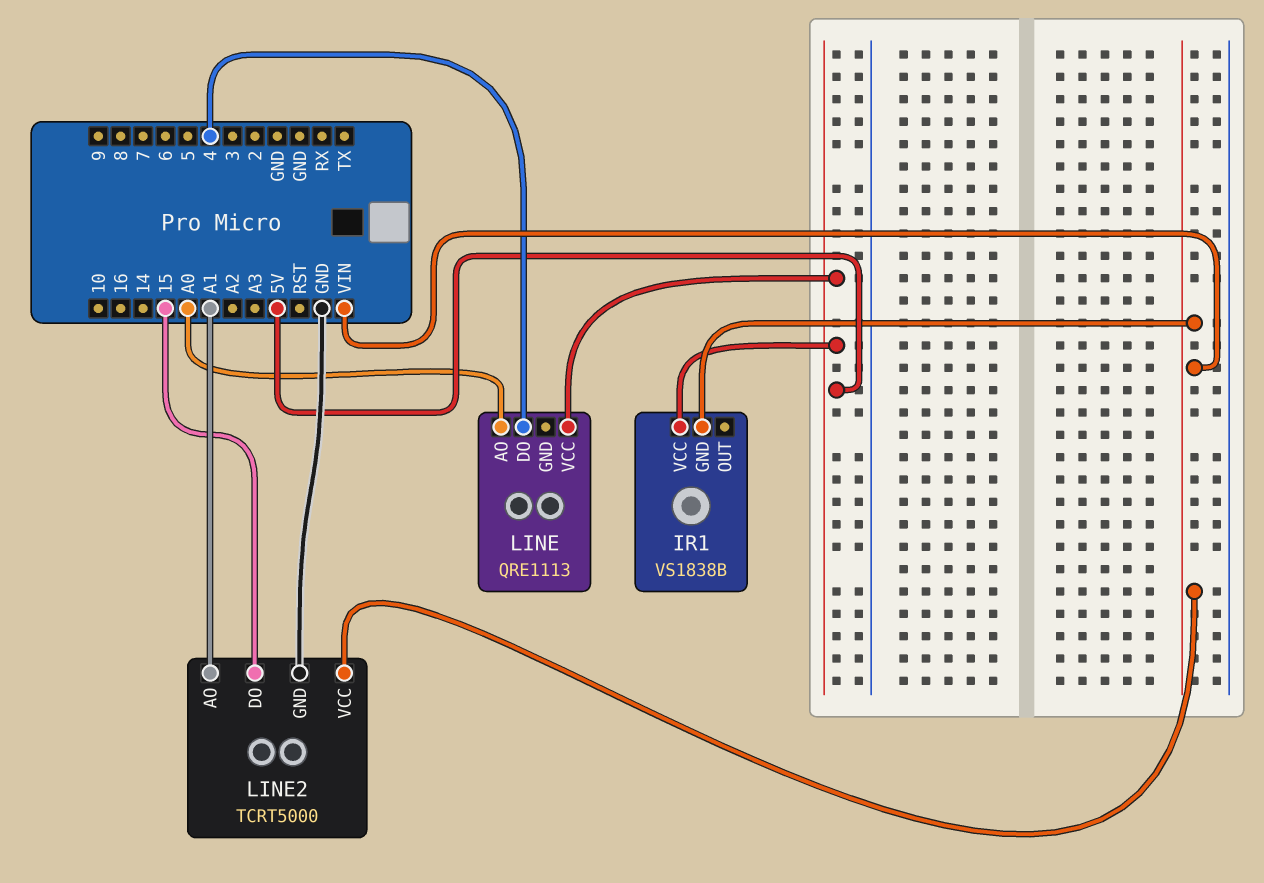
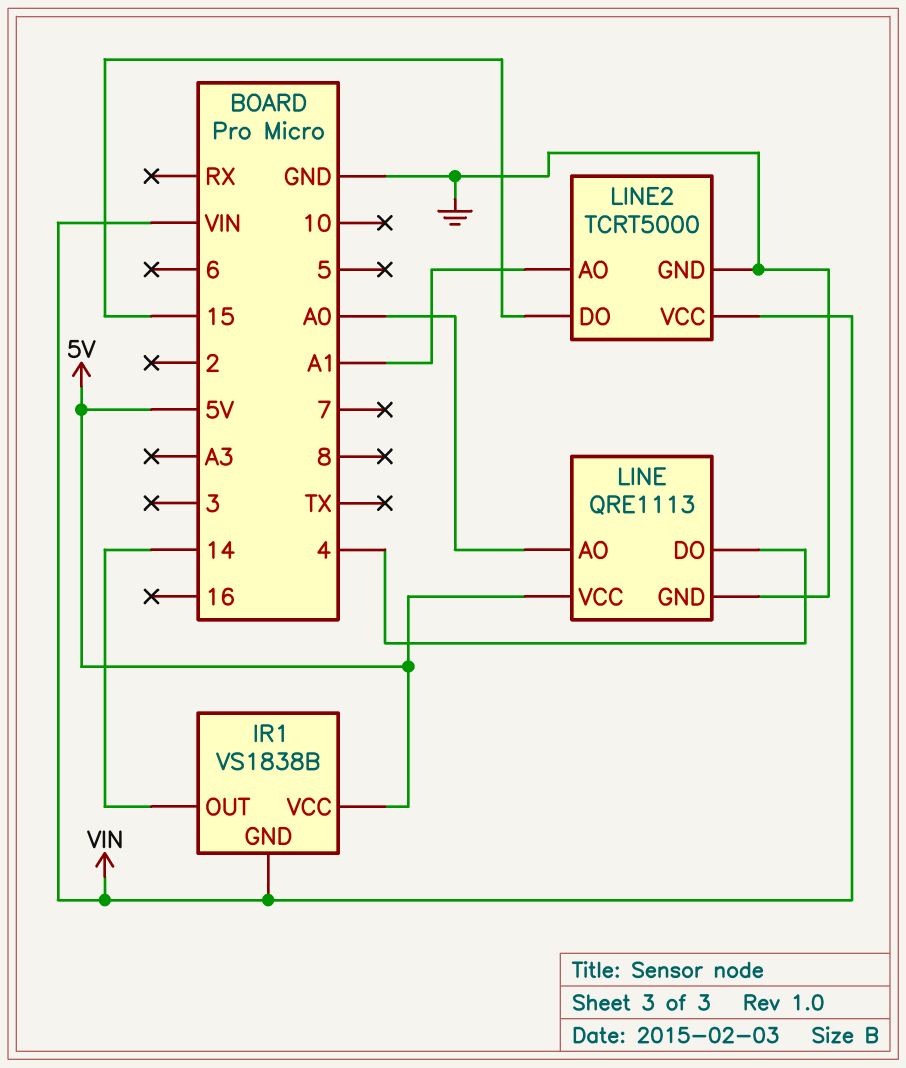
IR1 pin OUT: none -> 14
LINE pin GND: none -> GND

